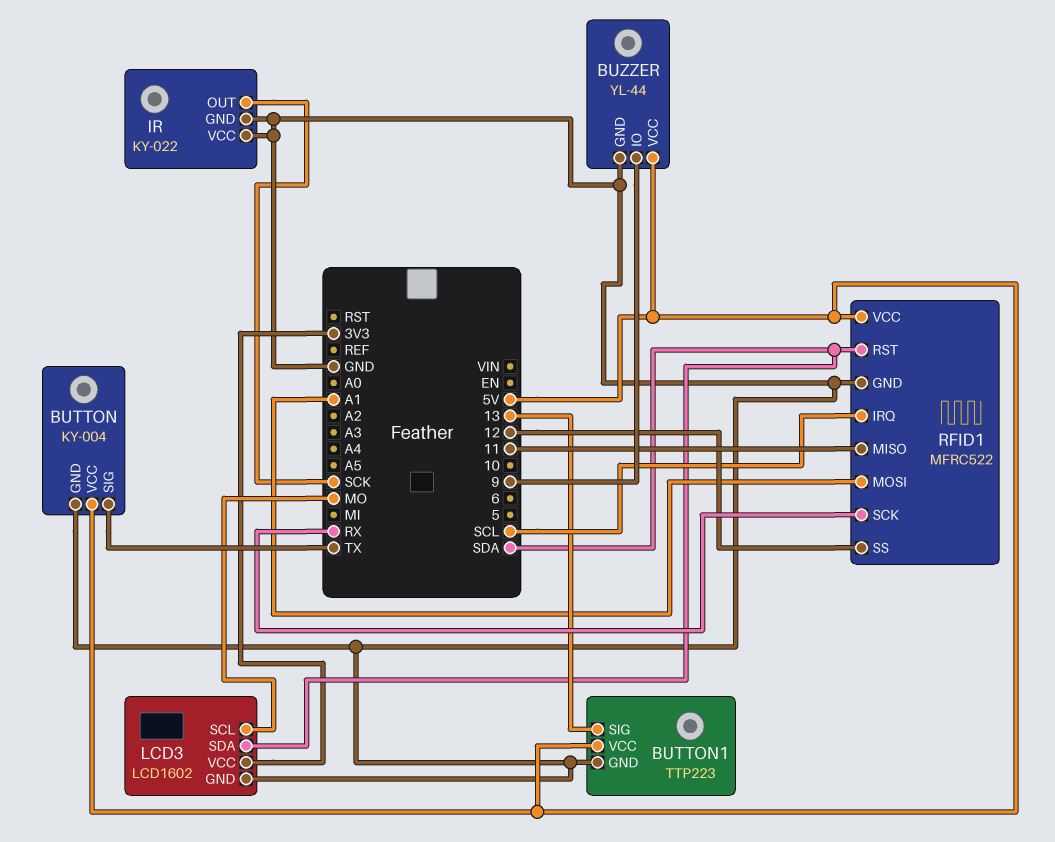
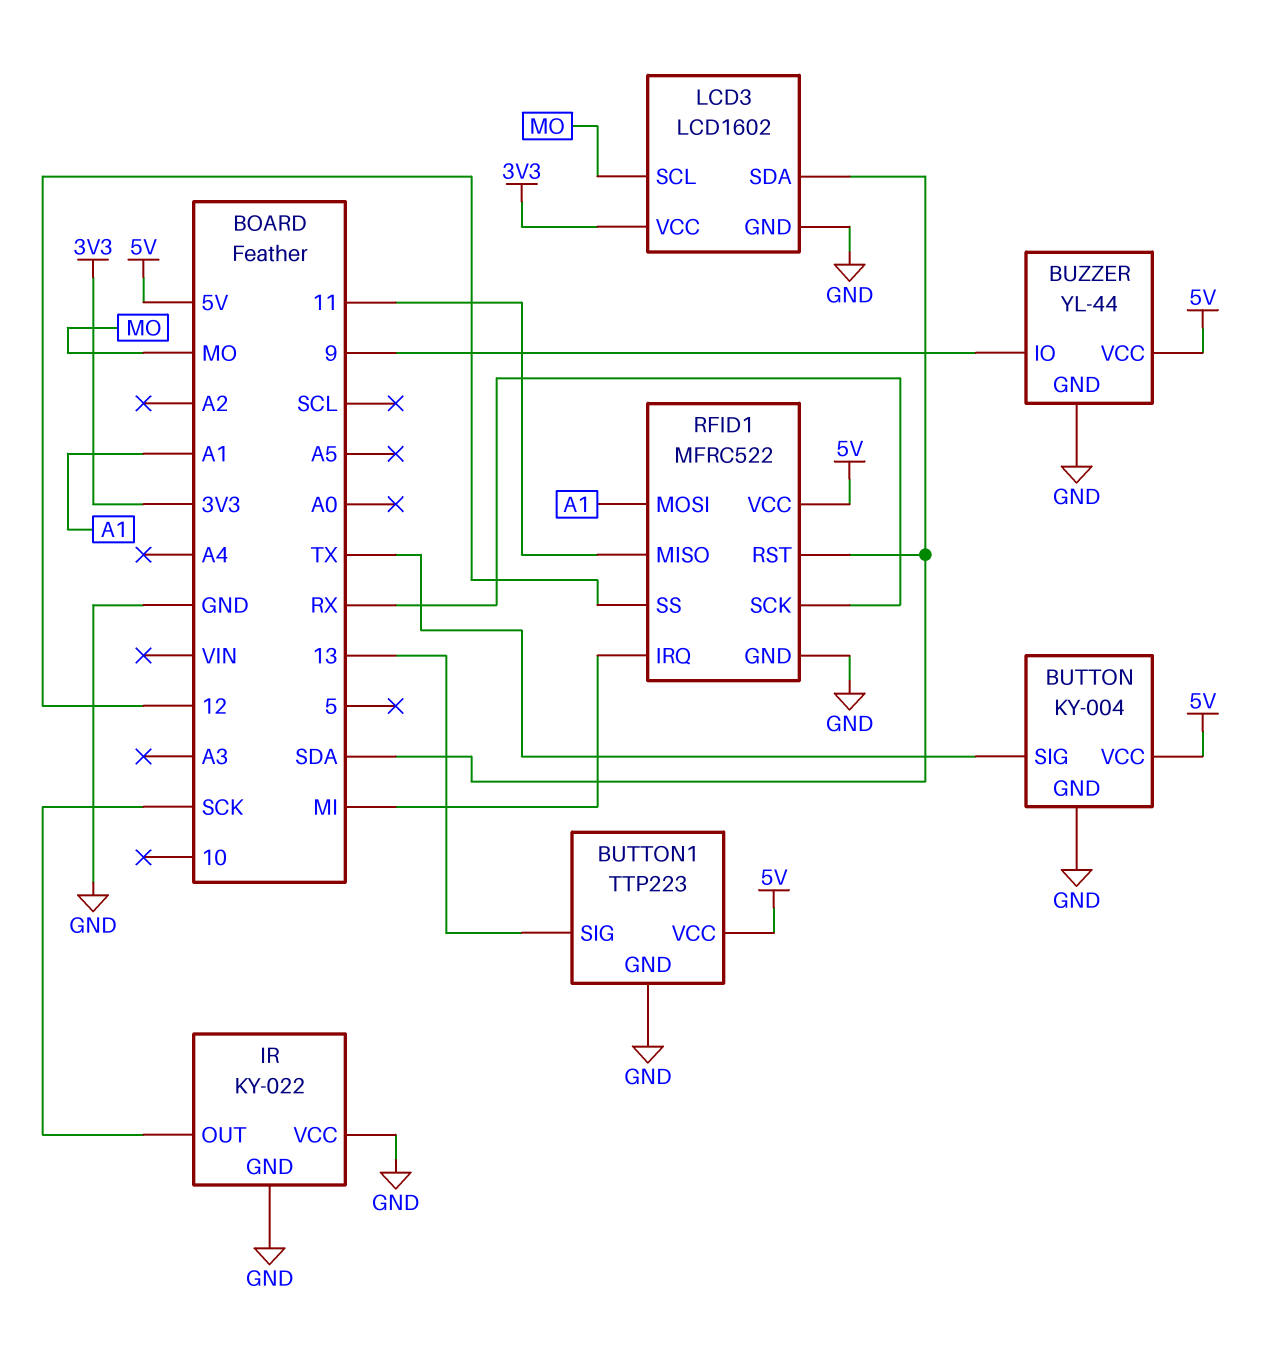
RFID1 pin IRQ: SCL -> MI

